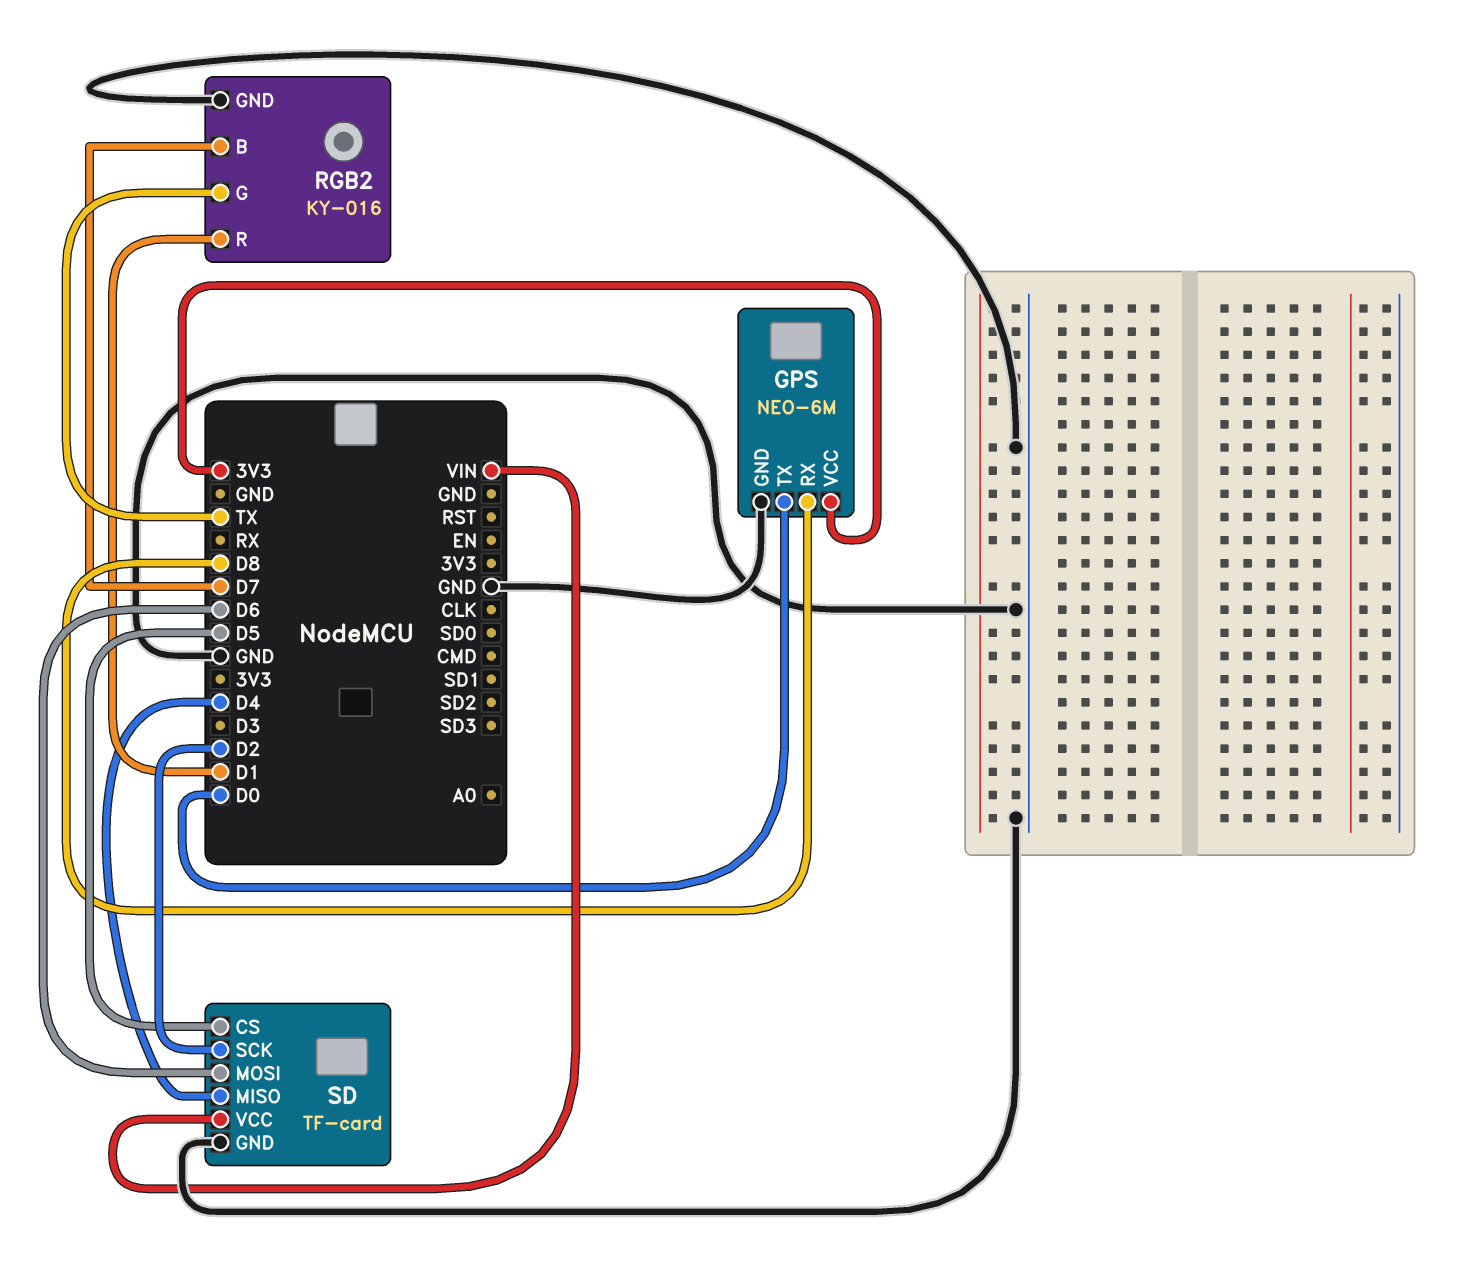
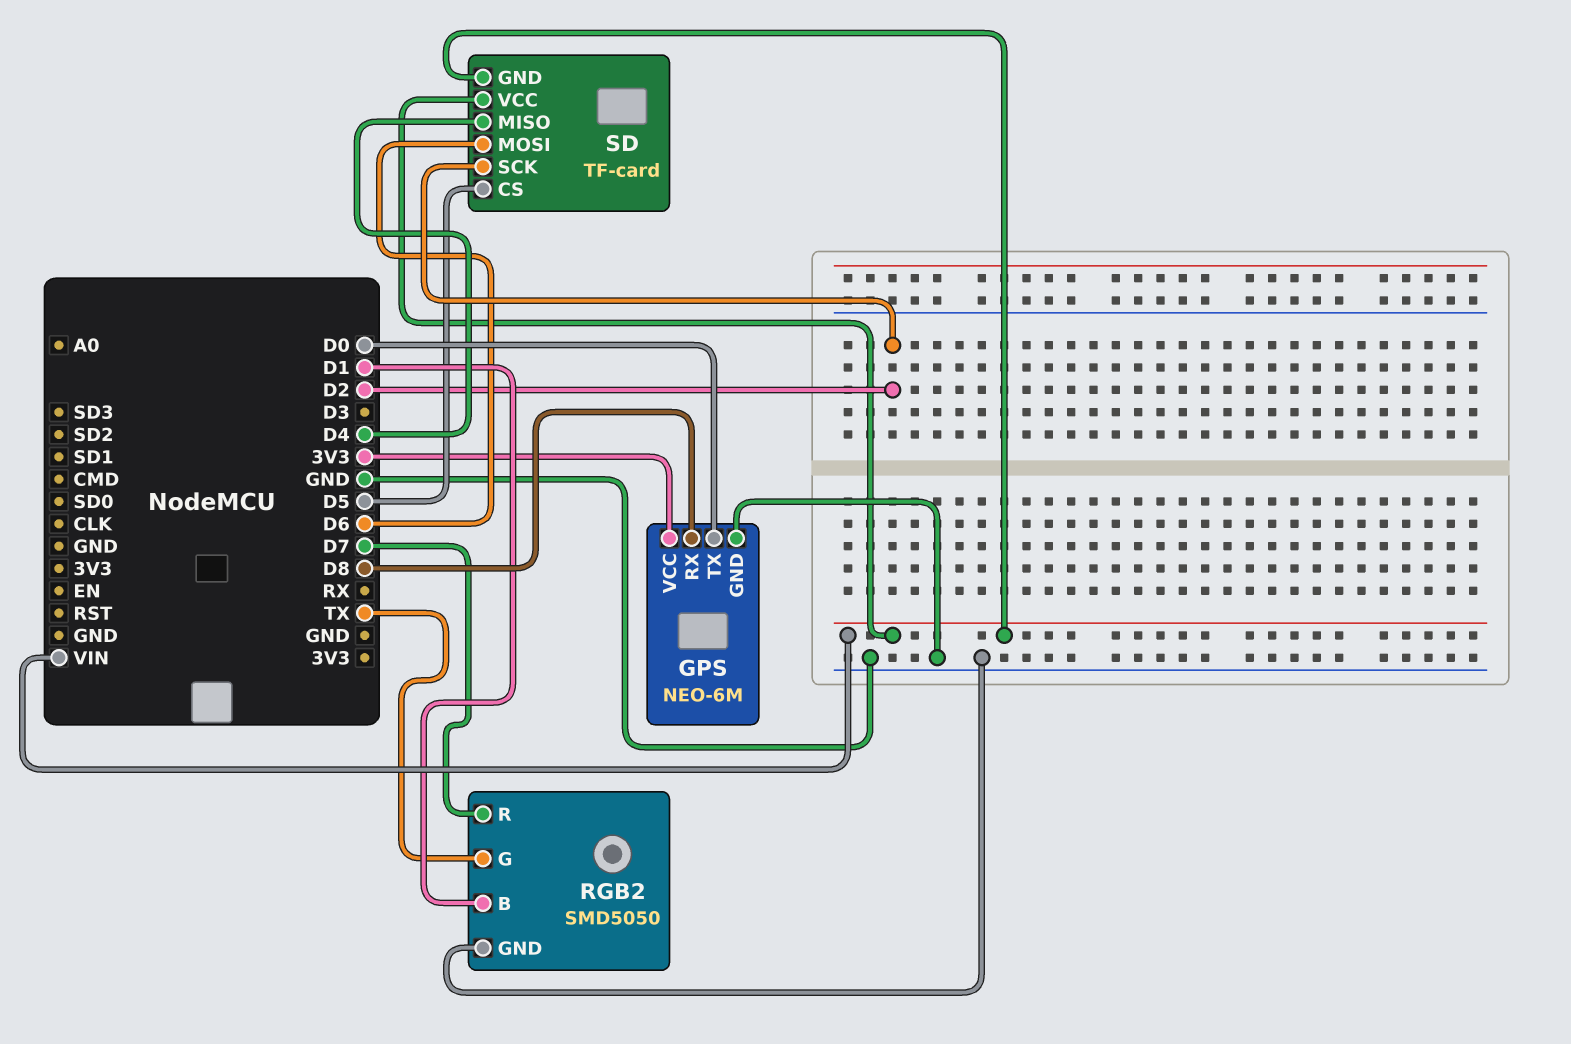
RGB2: KY-016 -> SMD5050
RGB2 pin B: D7 -> D1
RGB2 pin R: D1 -> D7
SD pin GND: GND -> VIN

